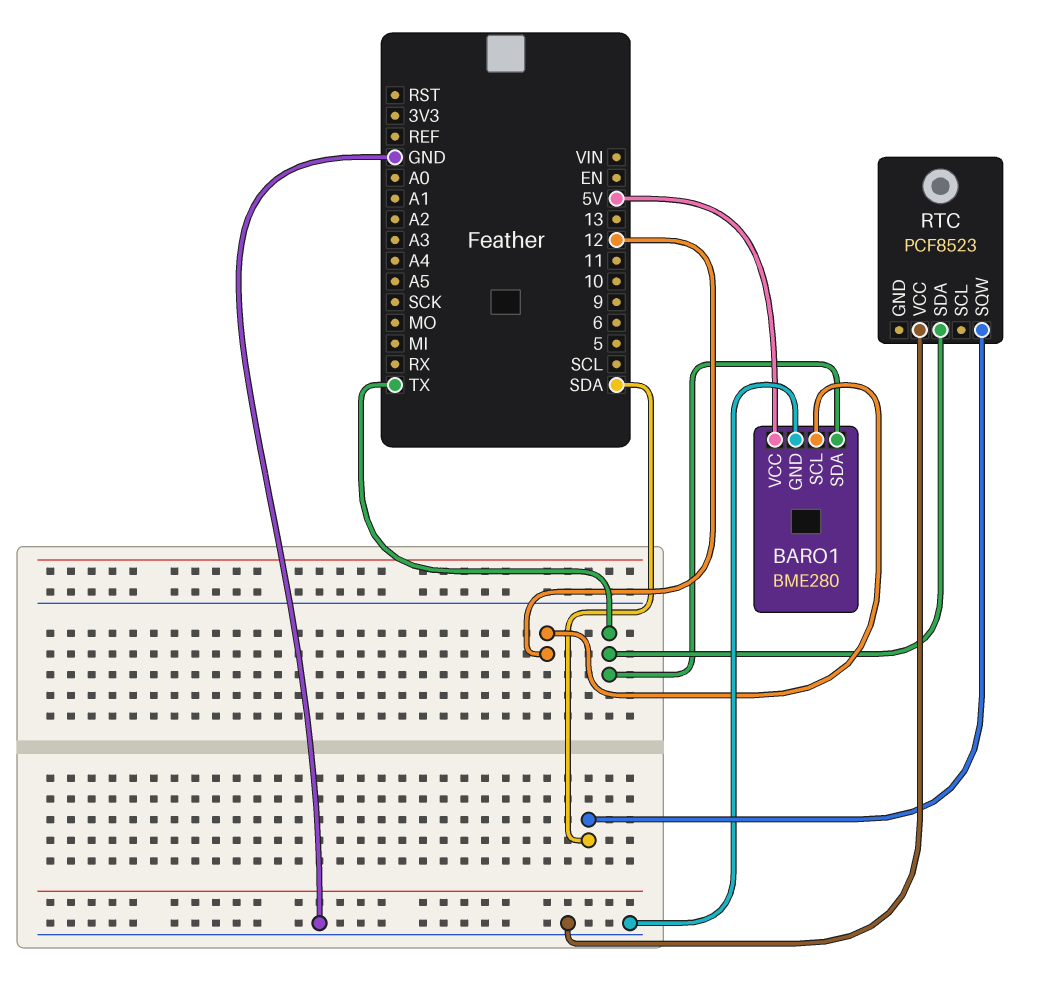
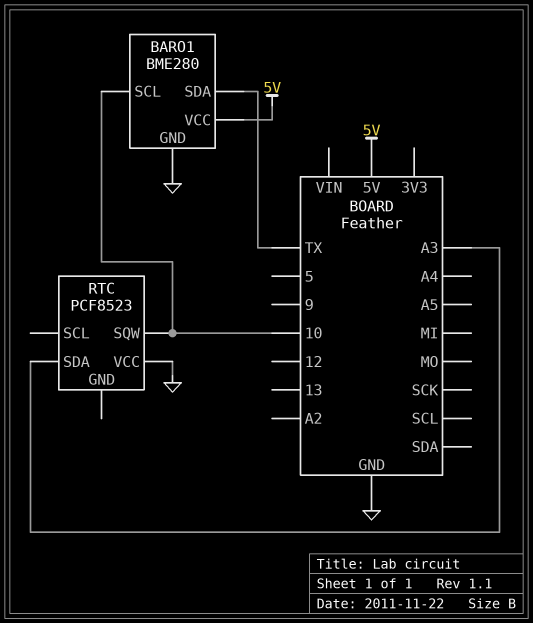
BARO1 pin SCL: 12 -> 10
RTC pin SDA: TX -> A3
RTC pin SQW: SDA -> 10

